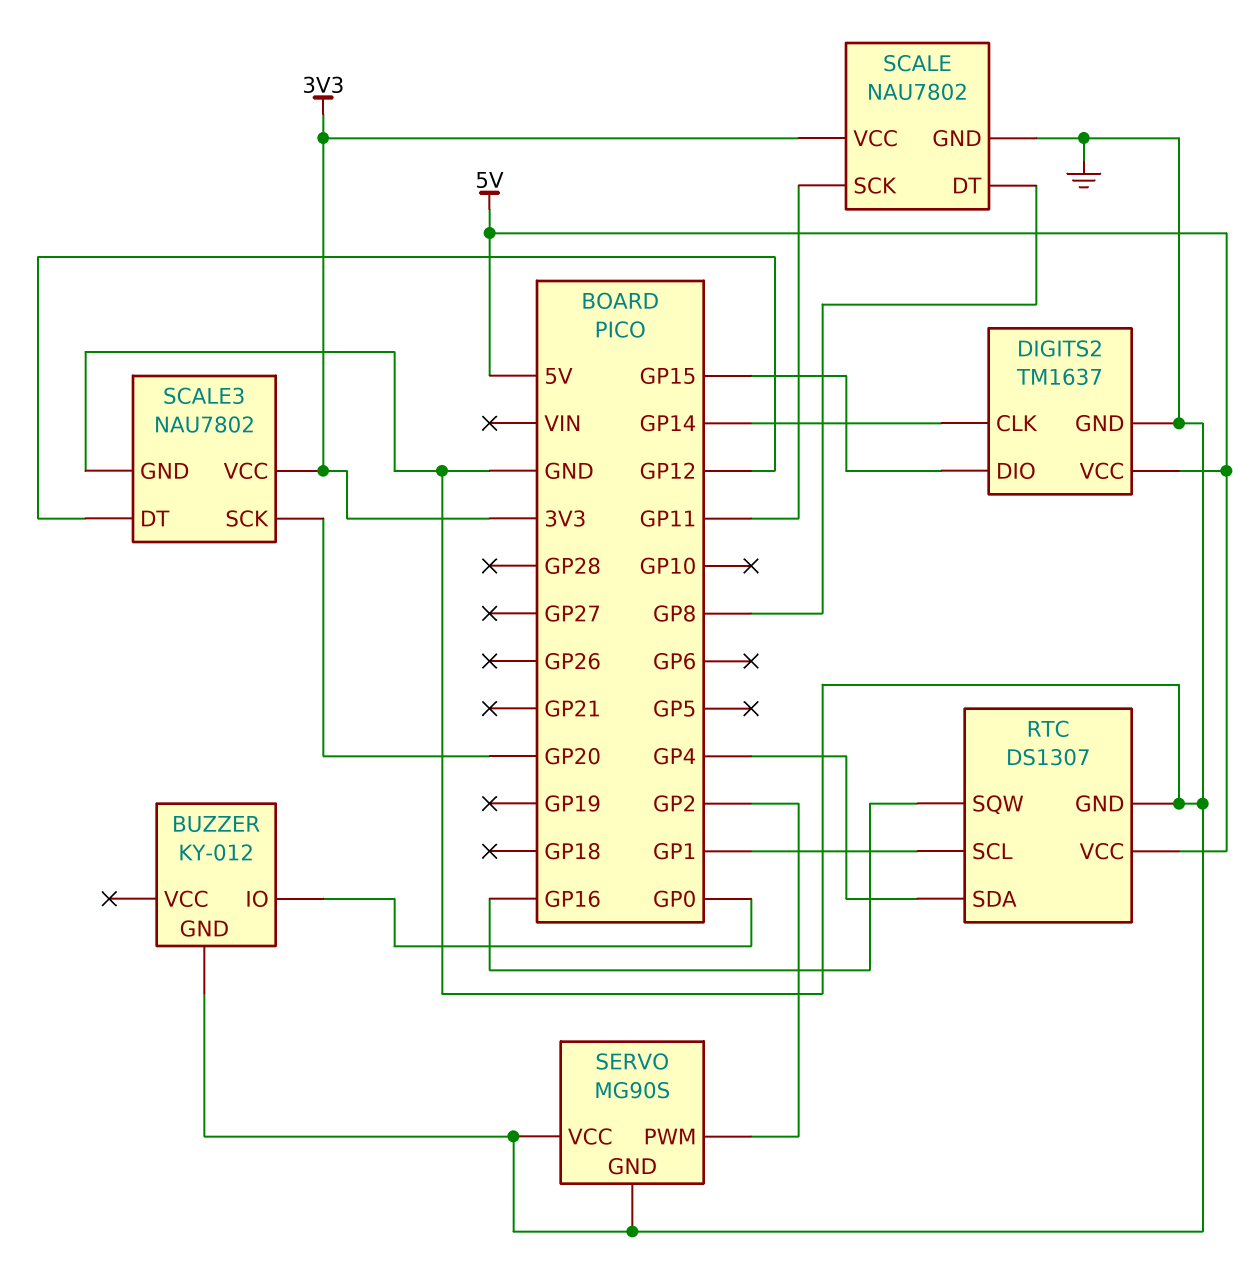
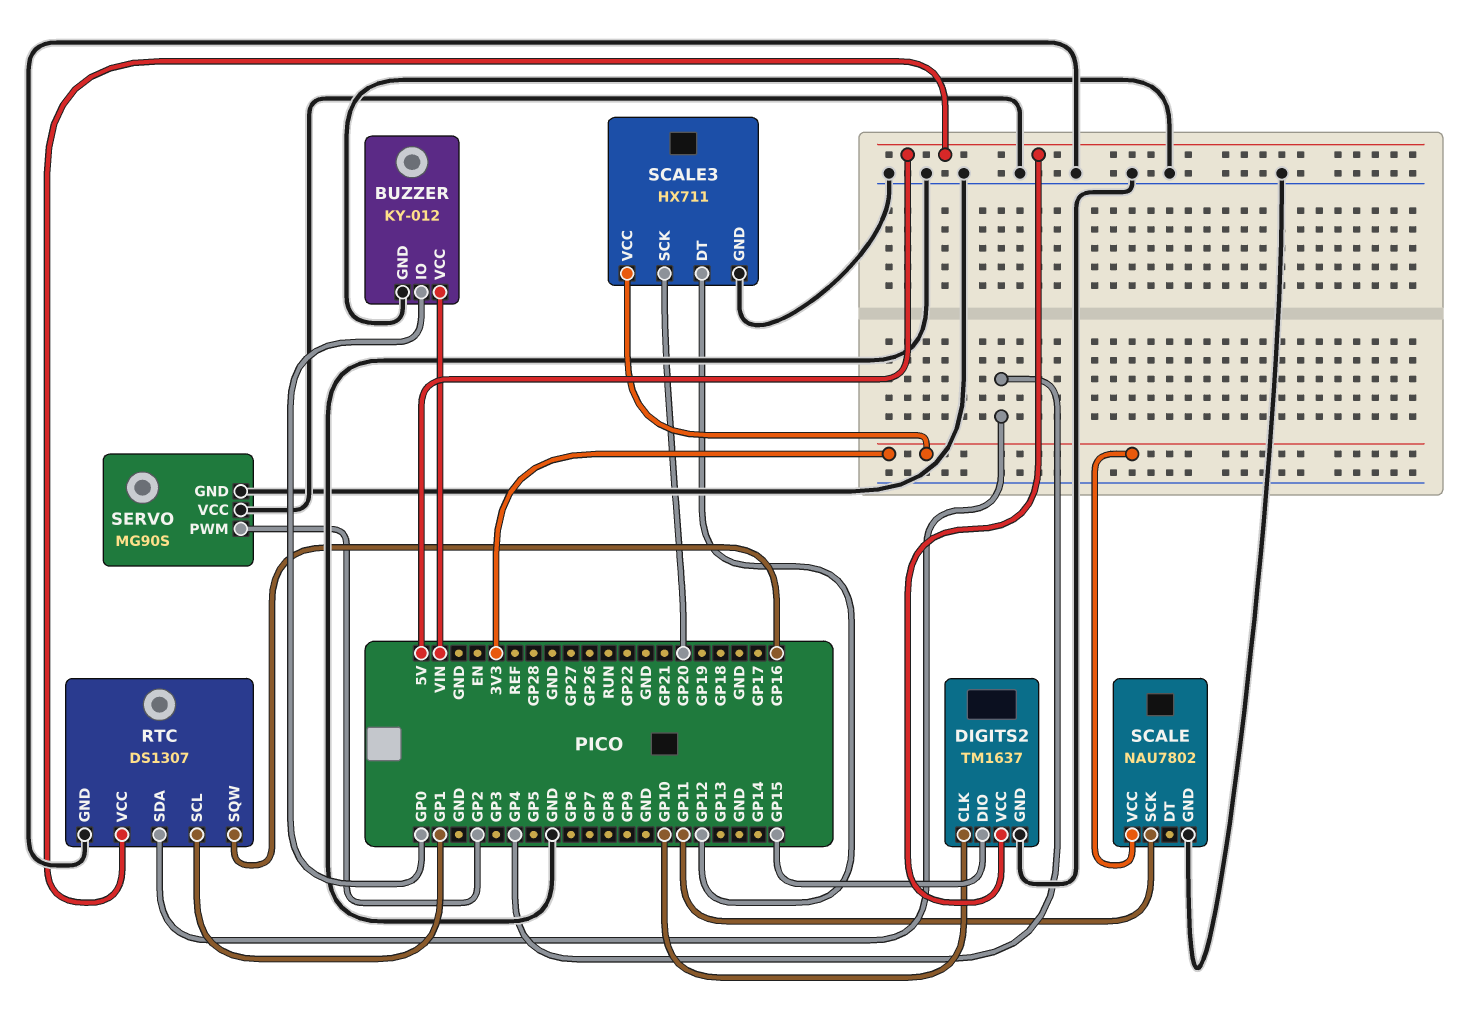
BUZZER pin VCC: none -> VIN
DIGITS2 pin CLK: GP14 -> GP10
SCALE pin DT: GP8 -> none
SCALE3: NAU7802 -> HX711

